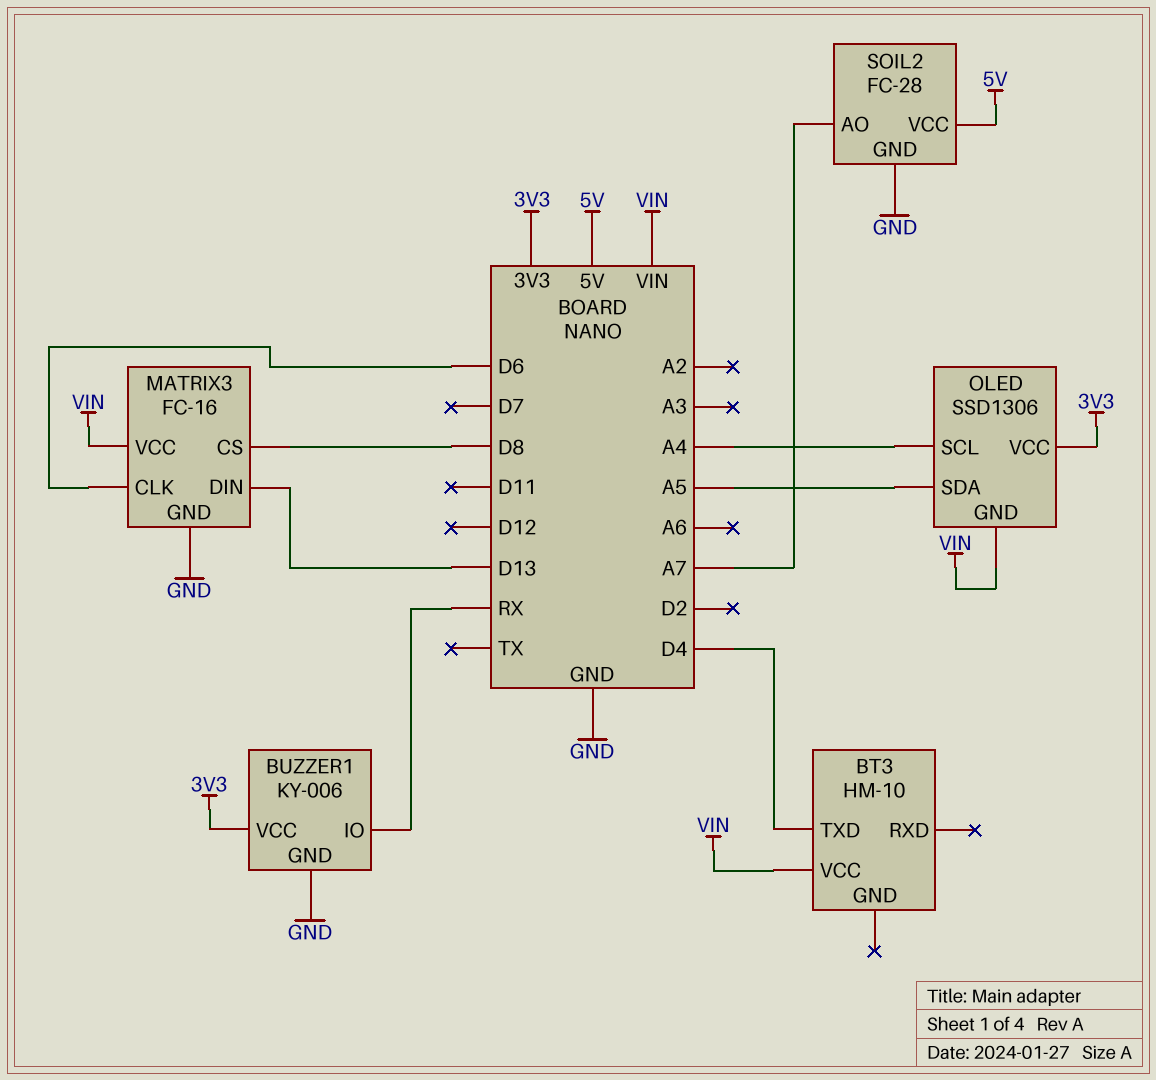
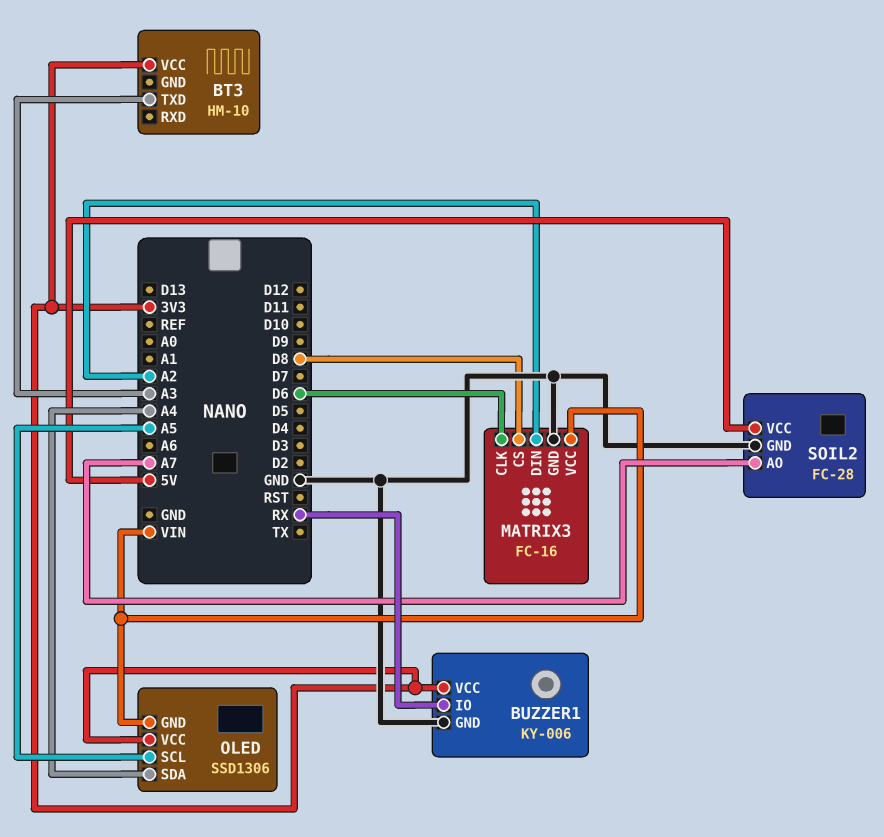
BT3 pin TXD: D4 -> A3
BT3 pin VCC: VIN -> 3V3
MATRIX3 pin DIN: D13 -> A2
OLED pin SCL: A4 -> A5
OLED pin SDA: A5 -> A4

